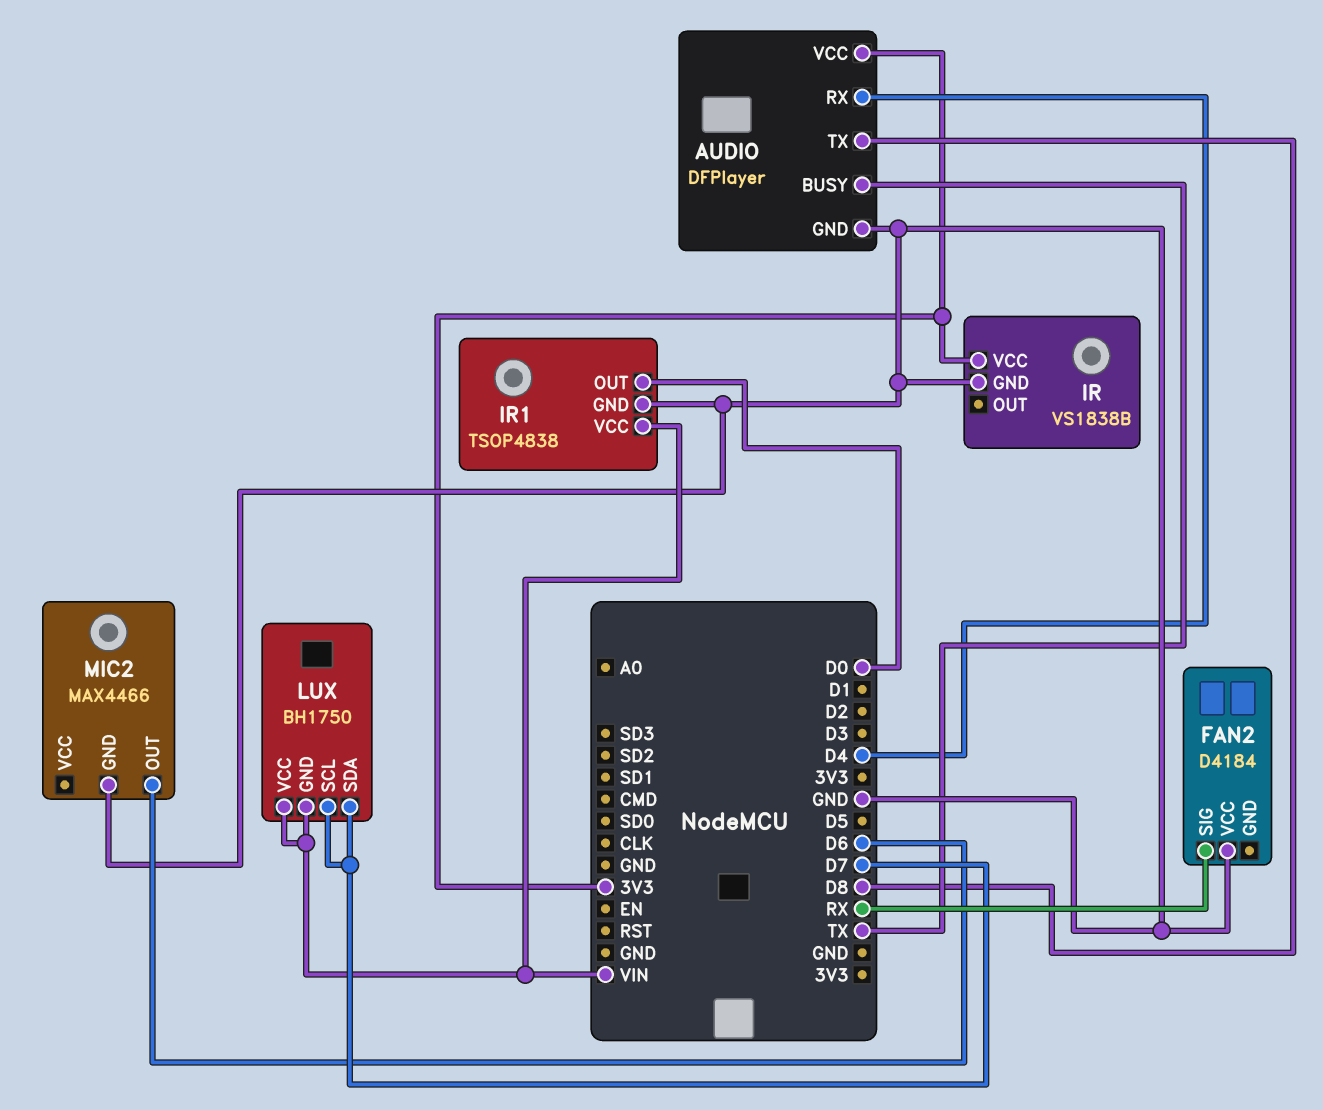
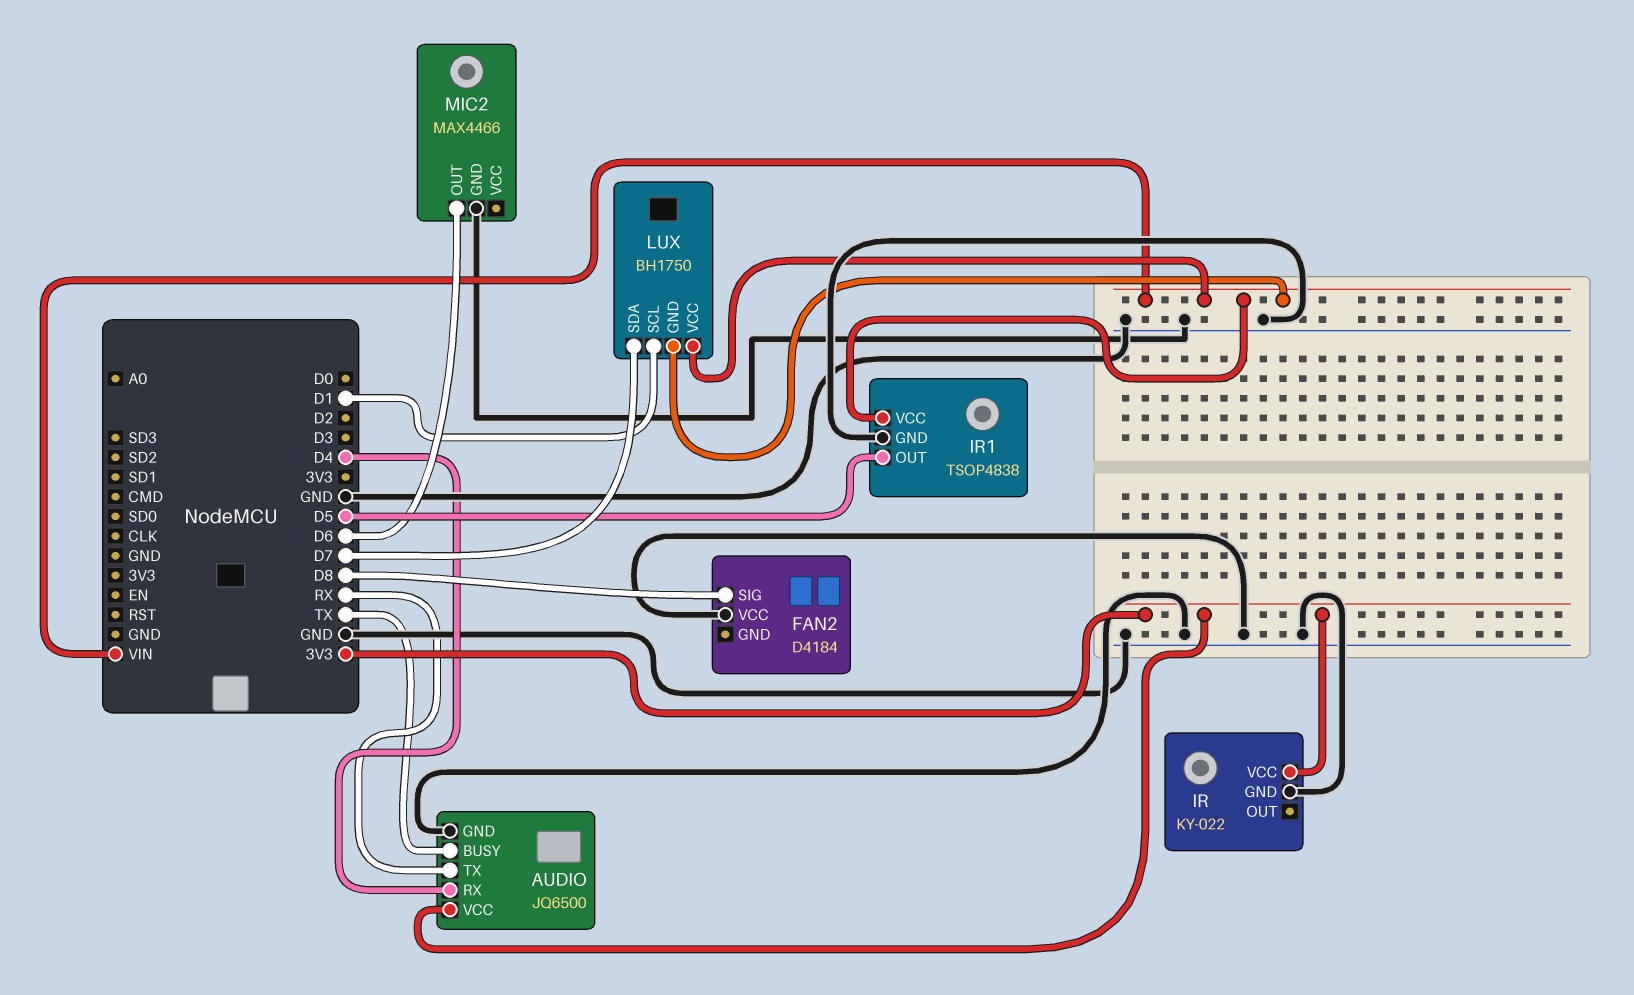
AUDIO: DFPlayer -> JQ6500
AUDIO pin TX: D8 -> RX
FAN2 pin SIG: RX -> D8
IR: VS1838B -> KY-022
IR1 pin OUT: D0 -> D5
LUX pin SCL: D7 -> D1

